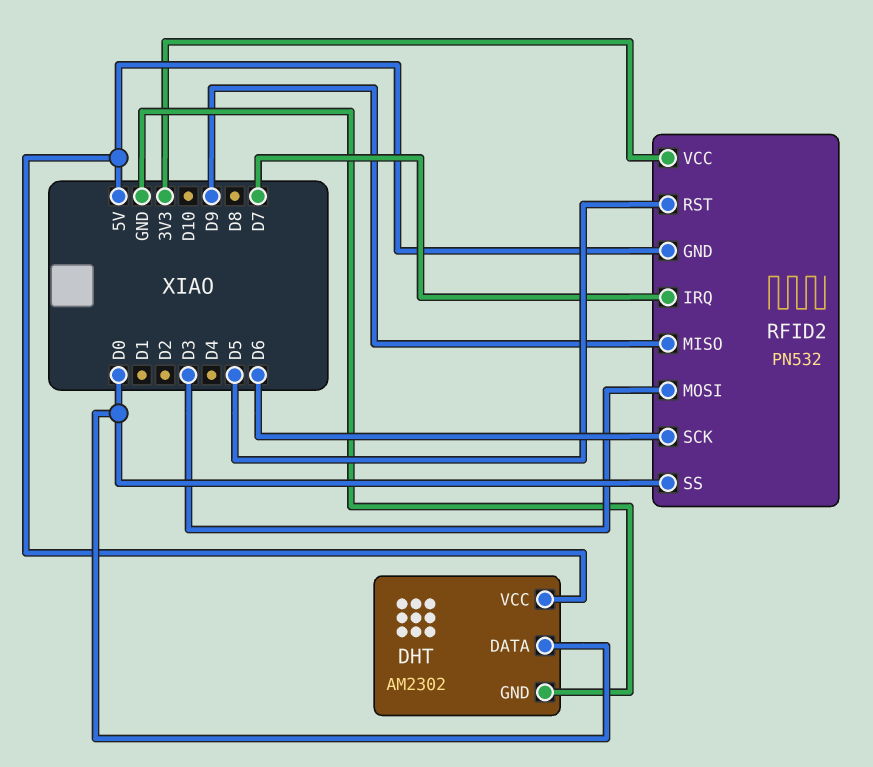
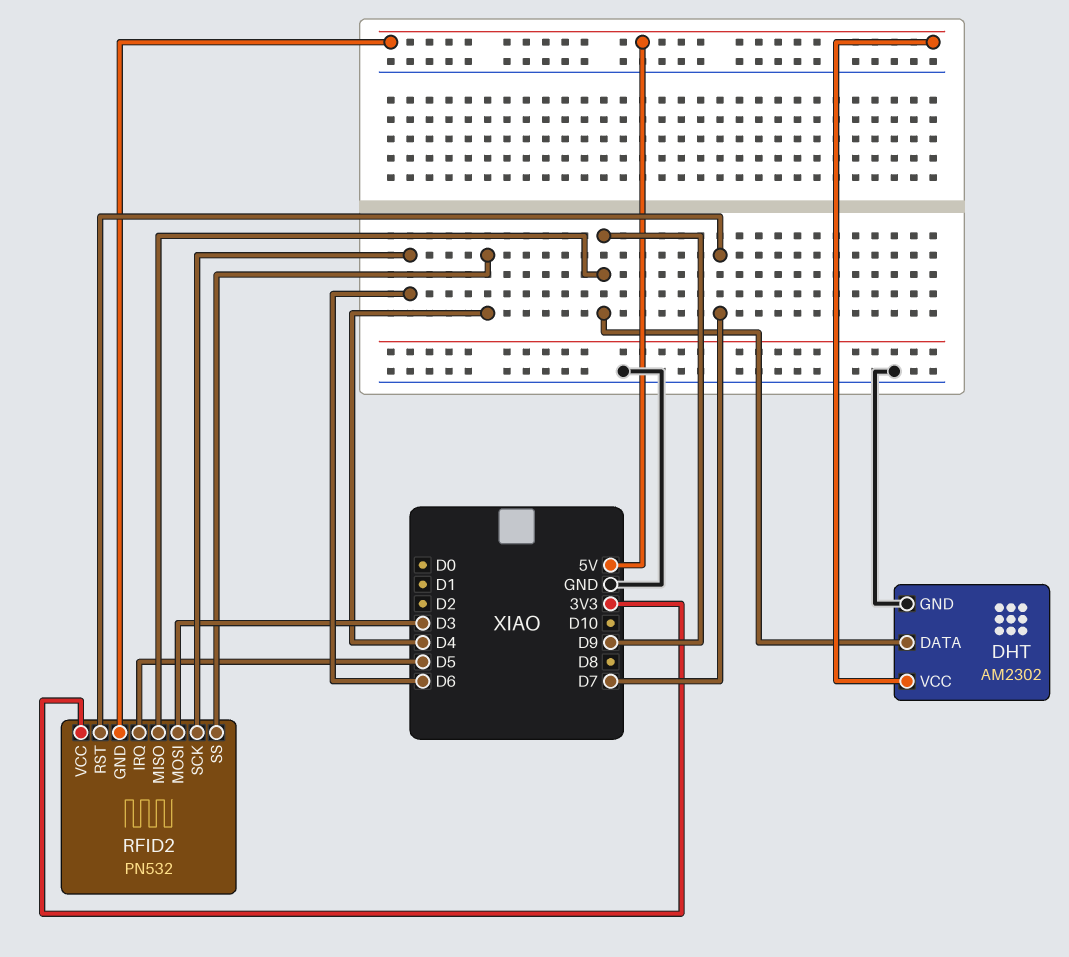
DHT pin DATA: D0 -> D9
RFID2 pin IRQ: D7 -> D5
RFID2 pin RST: D5 -> D7
RFID2 pin SS: D0 -> D4

